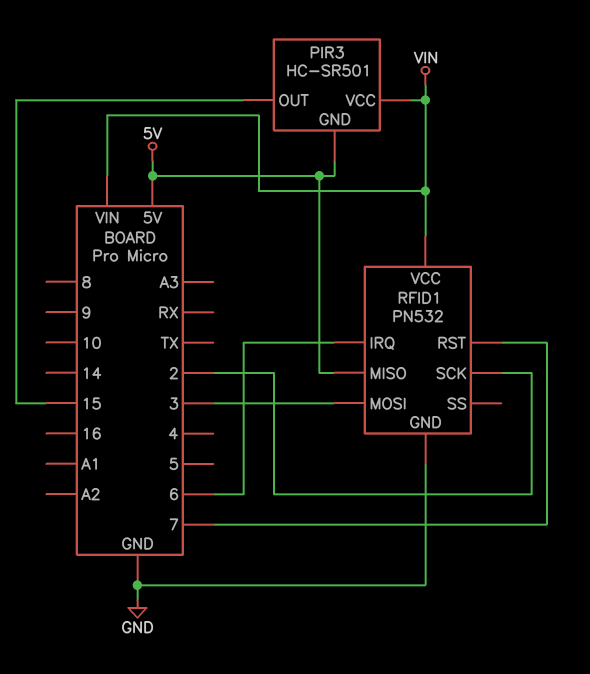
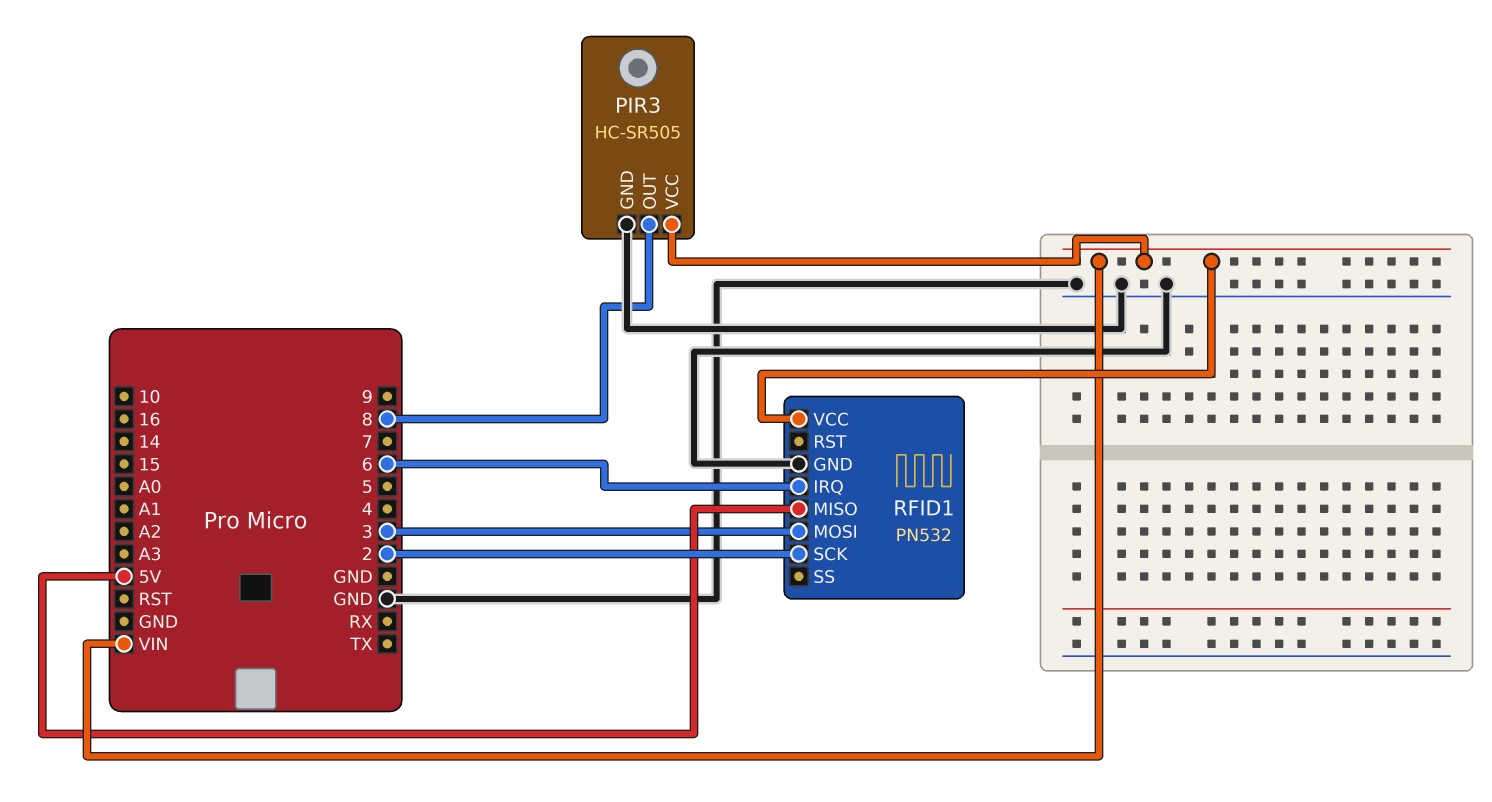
PIR3: HC-SR501 -> HC-SR505
PIR3 pin GND: 5V -> GND
PIR3 pin OUT: 15 -> 8
RFID1 pin RST: 7 -> none

